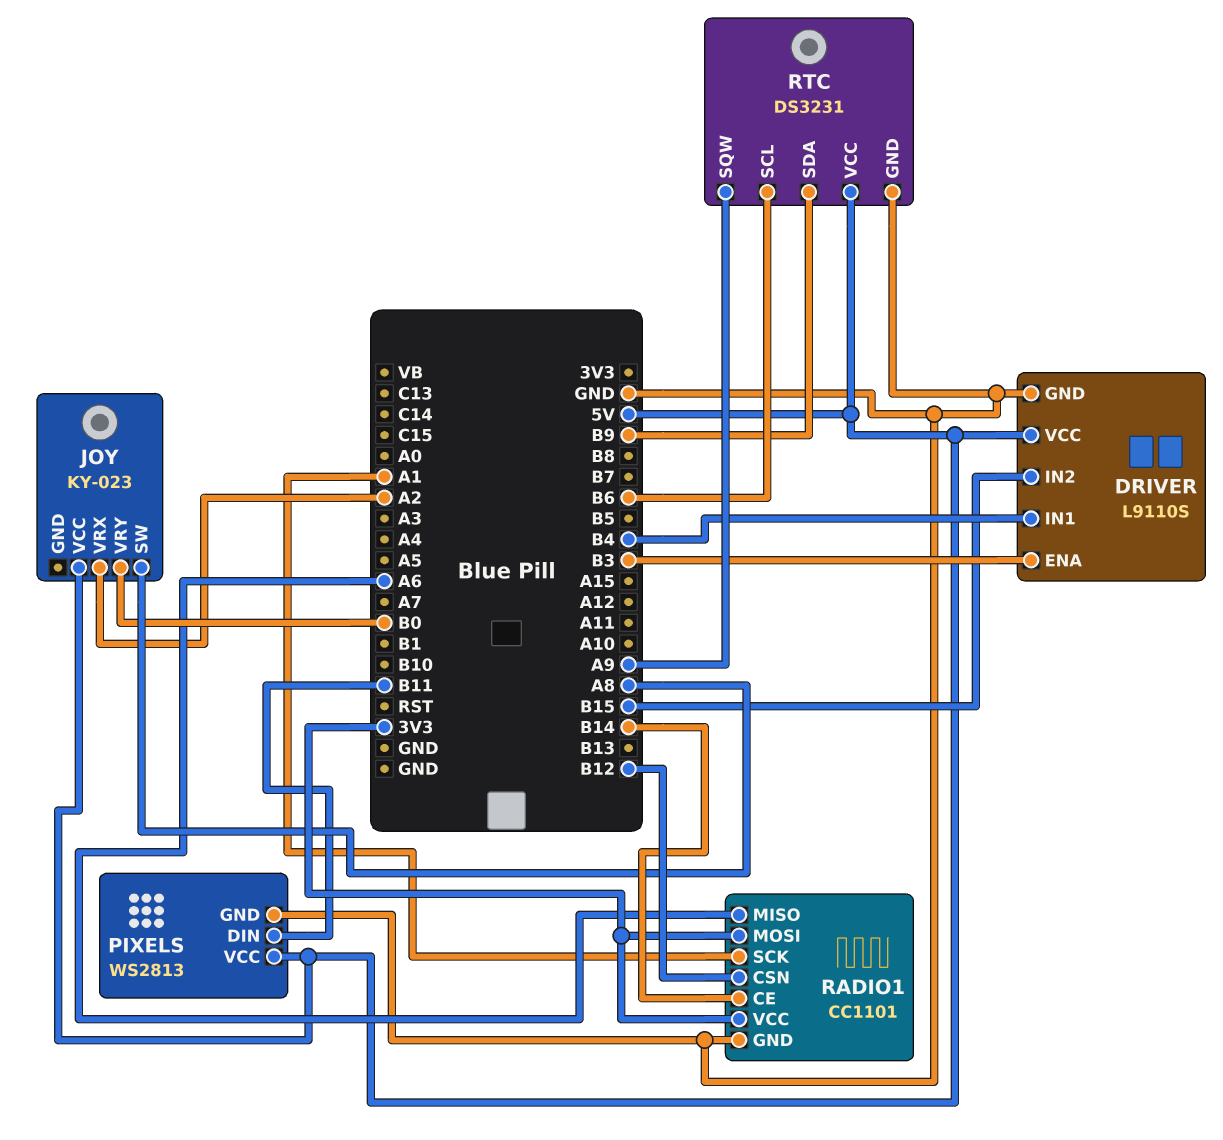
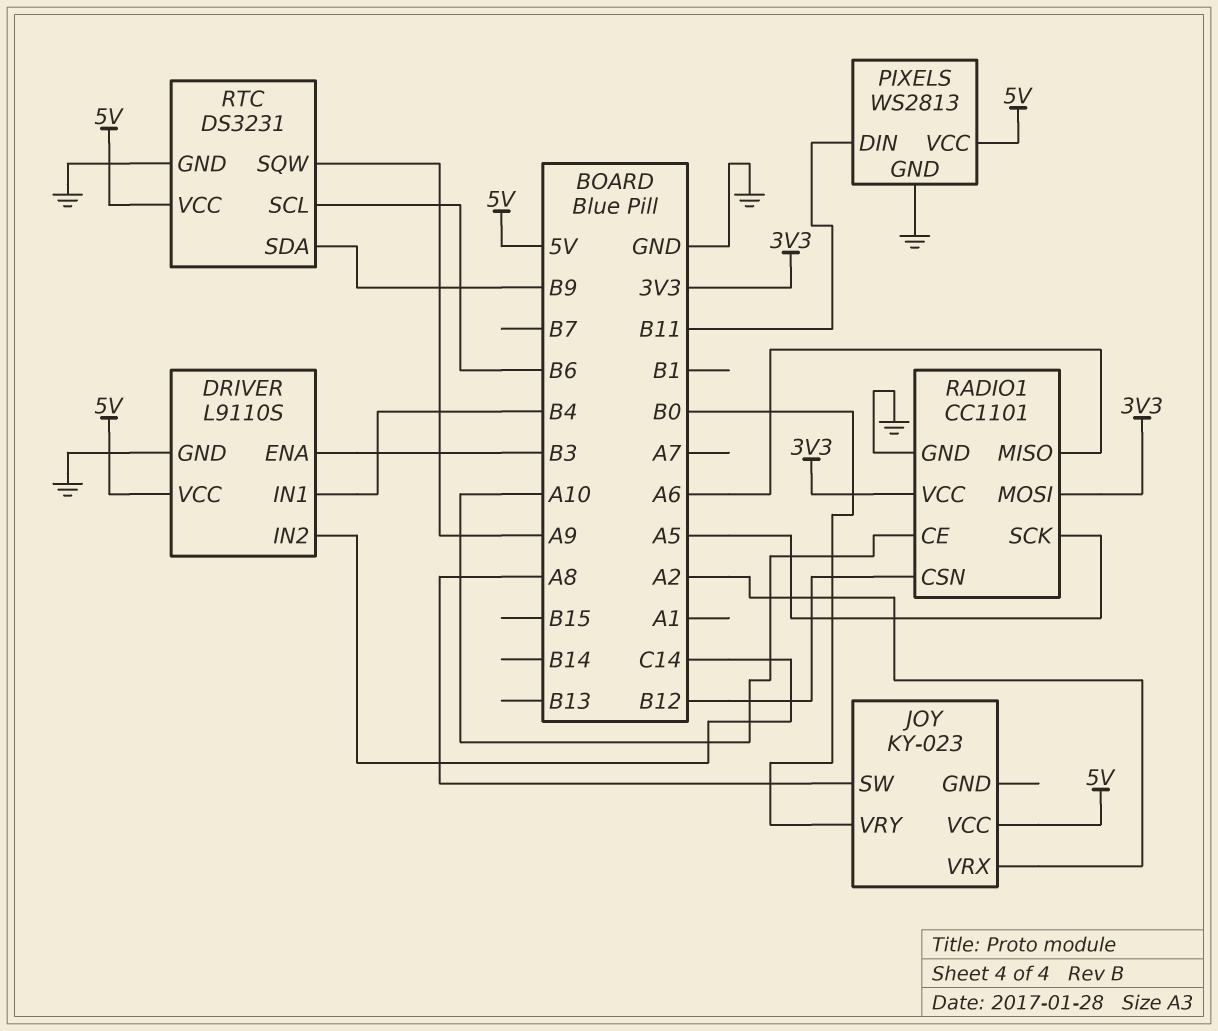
DRIVER pin IN2: B15 -> C14
RADIO1 pin CE: B14 -> A10
RADIO1 pin SCK: A1 -> A5

